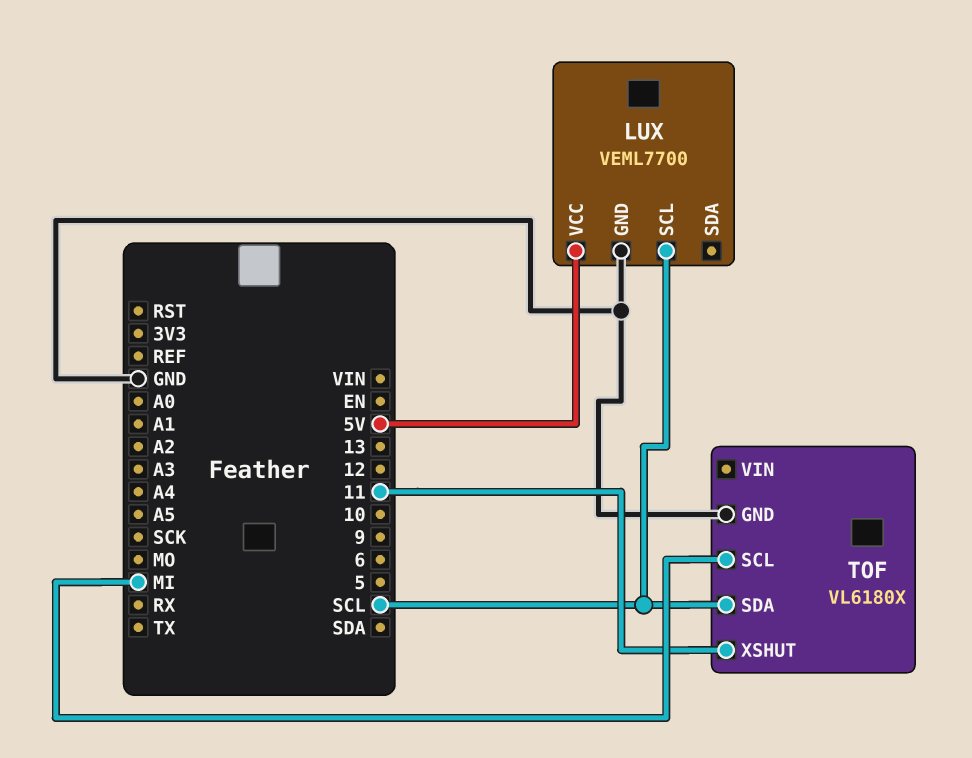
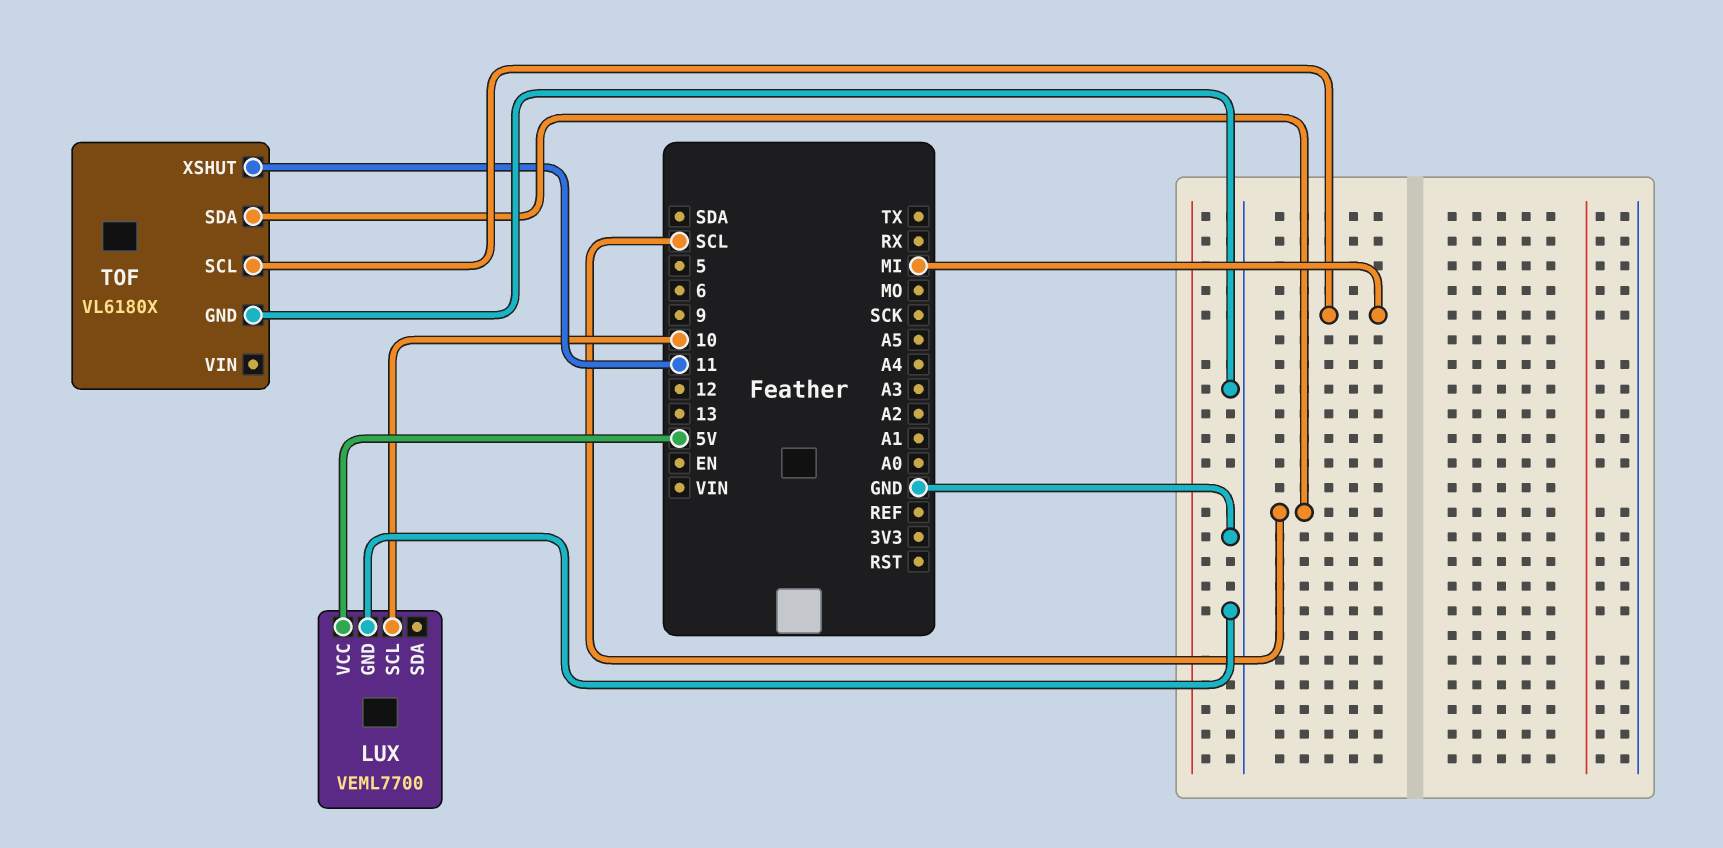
LUX pin SCL: SCL -> 10

